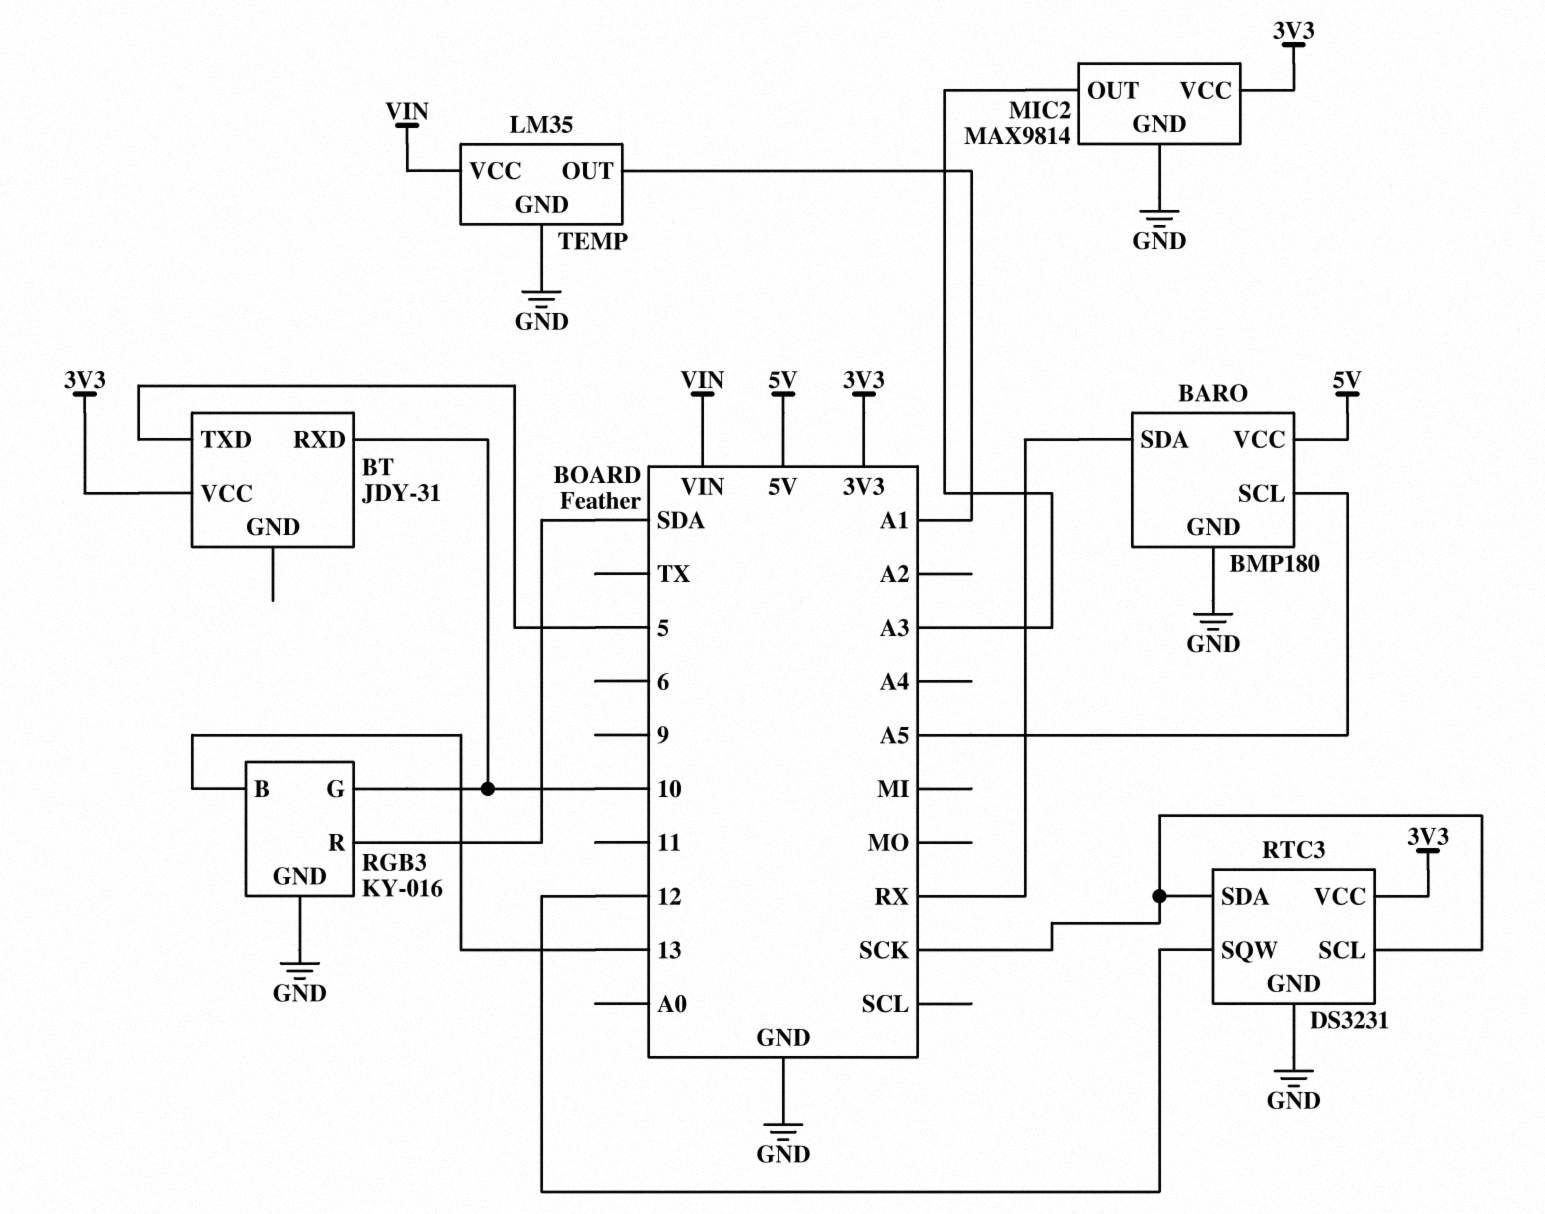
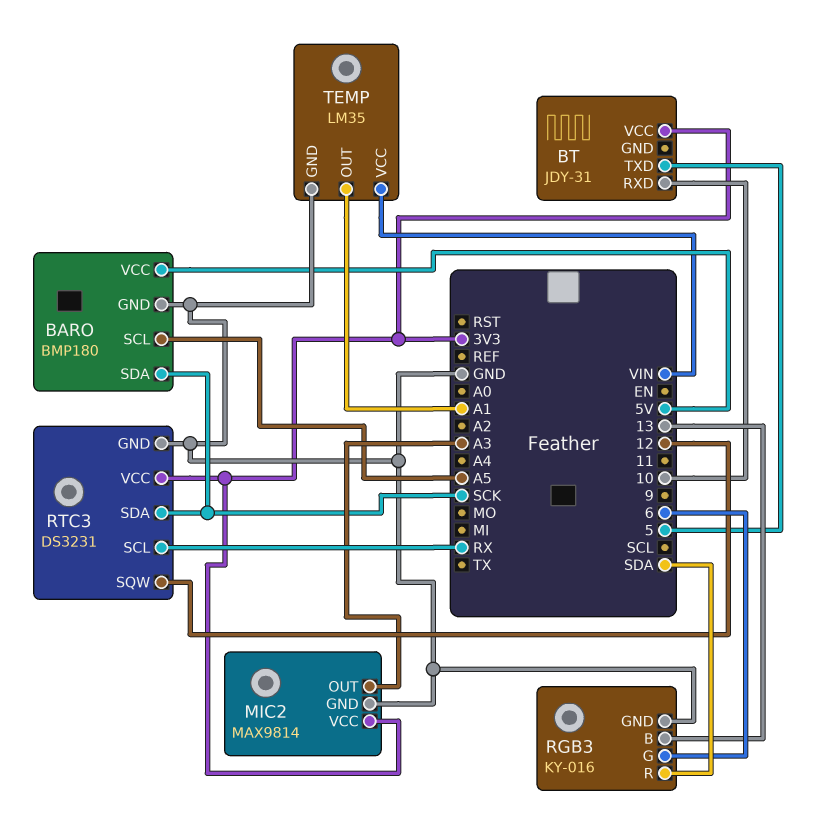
BARO pin SDA: RX -> SCK
RGB3 pin G: 10 -> 6
RTC3 pin SCL: SCK -> RX

